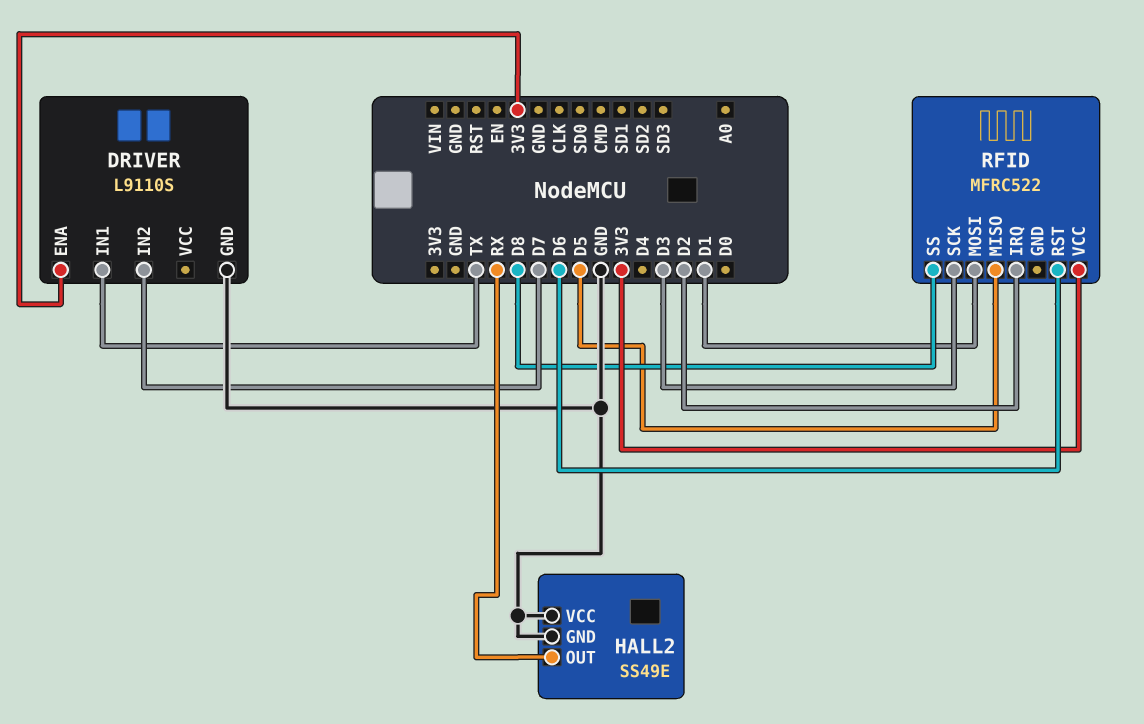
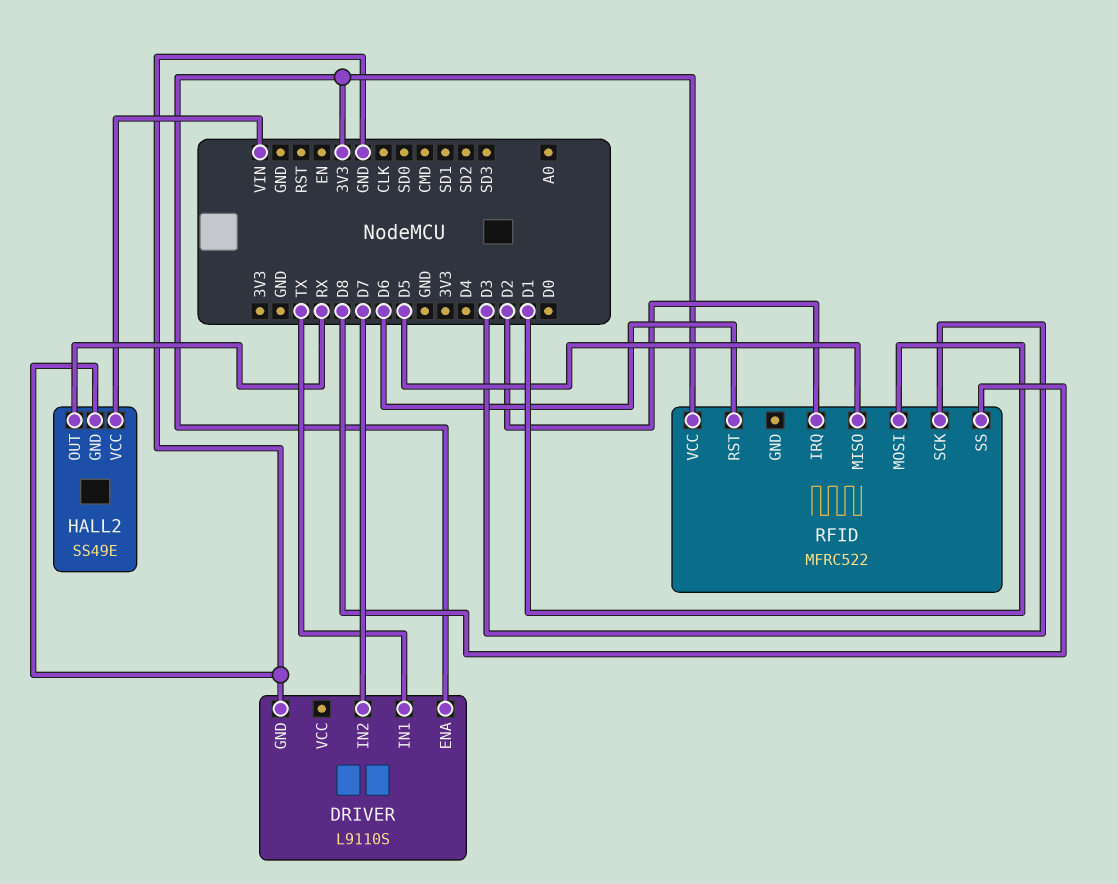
HALL2 pin VCC: GND -> VIN

